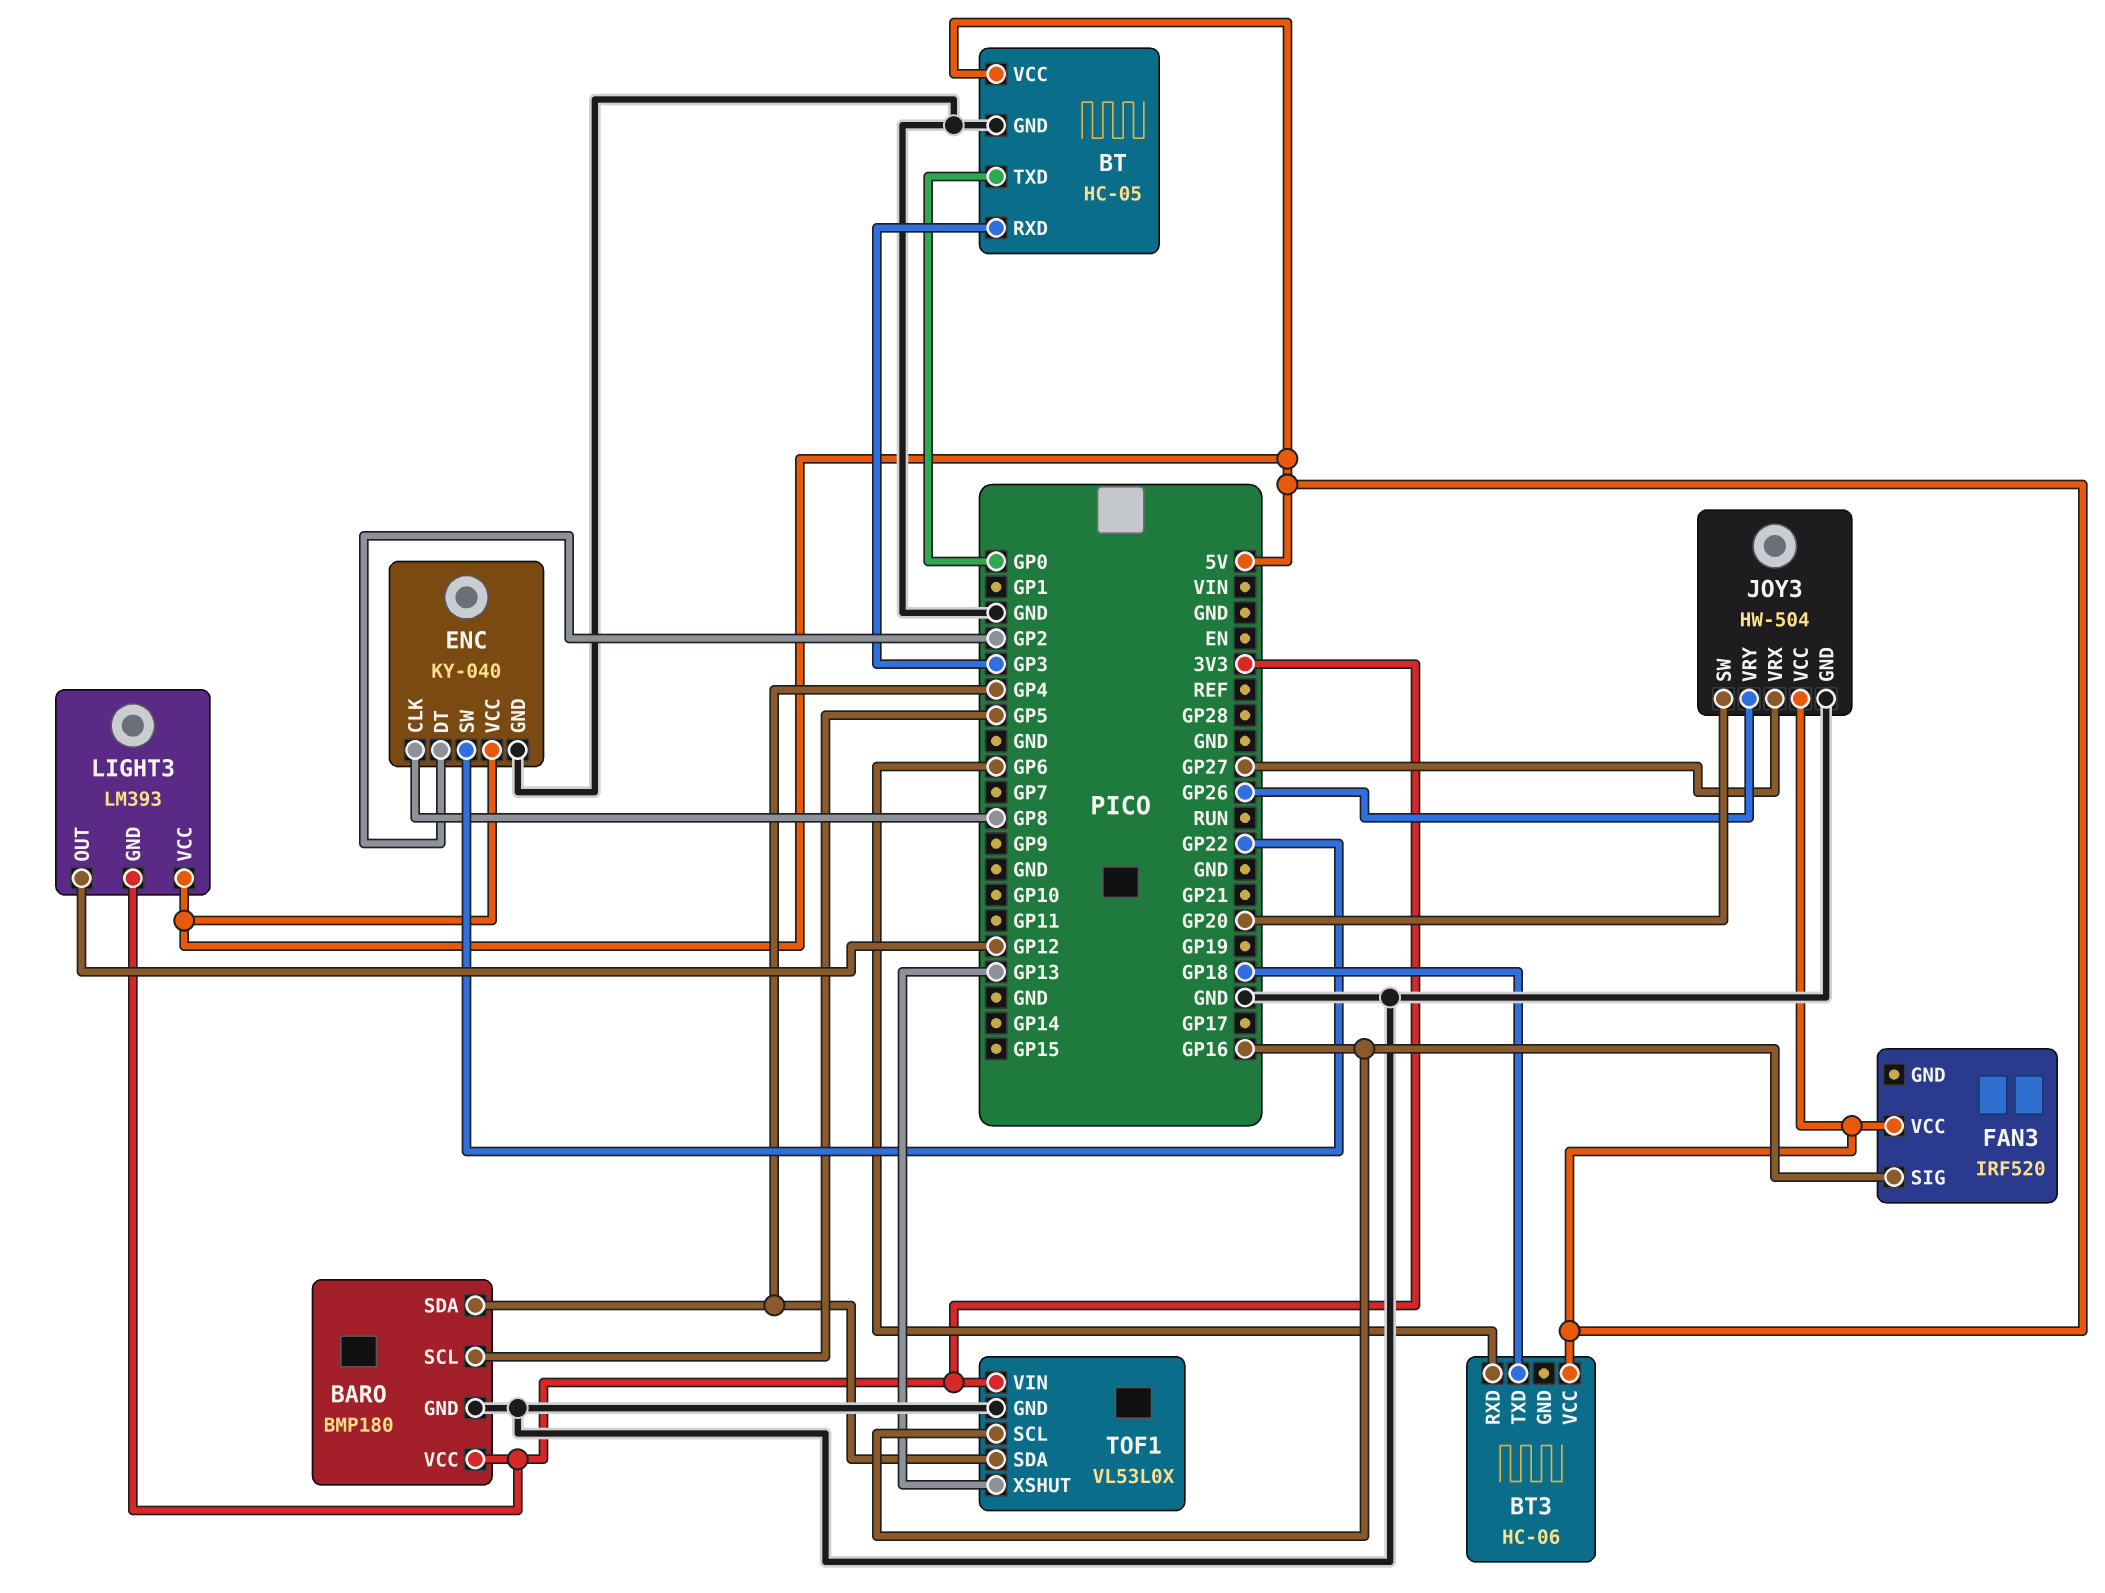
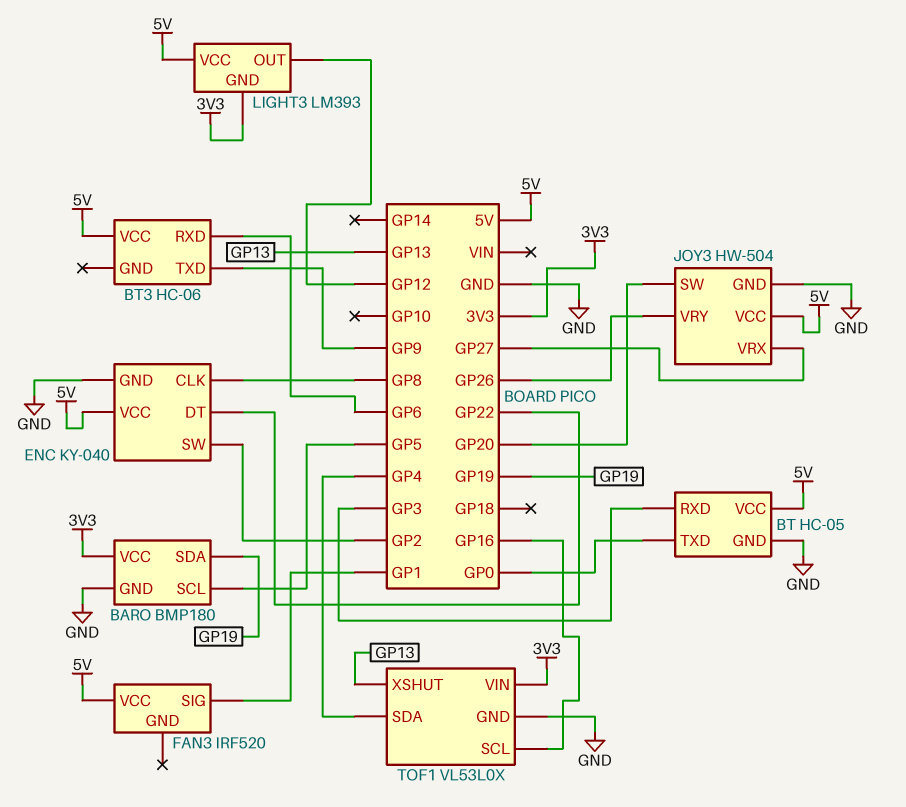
BARO pin SDA: GP4 -> GP19
BT3 pin TXD: GP18 -> GP9
ENC pin DT: GP2 -> GP22
ENC pin SW: GP22 -> GP2
FAN3 pin SIG: GP16 -> GP1

